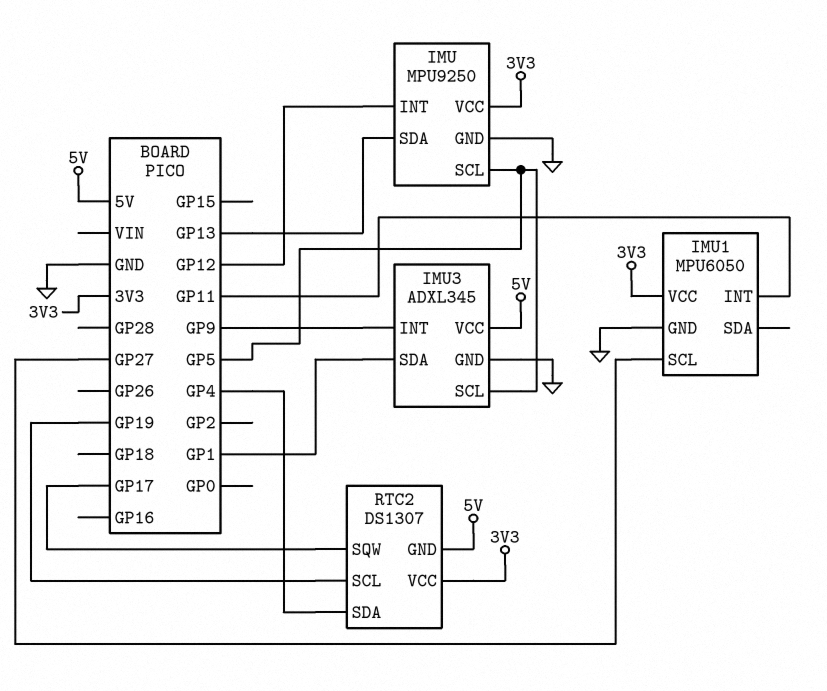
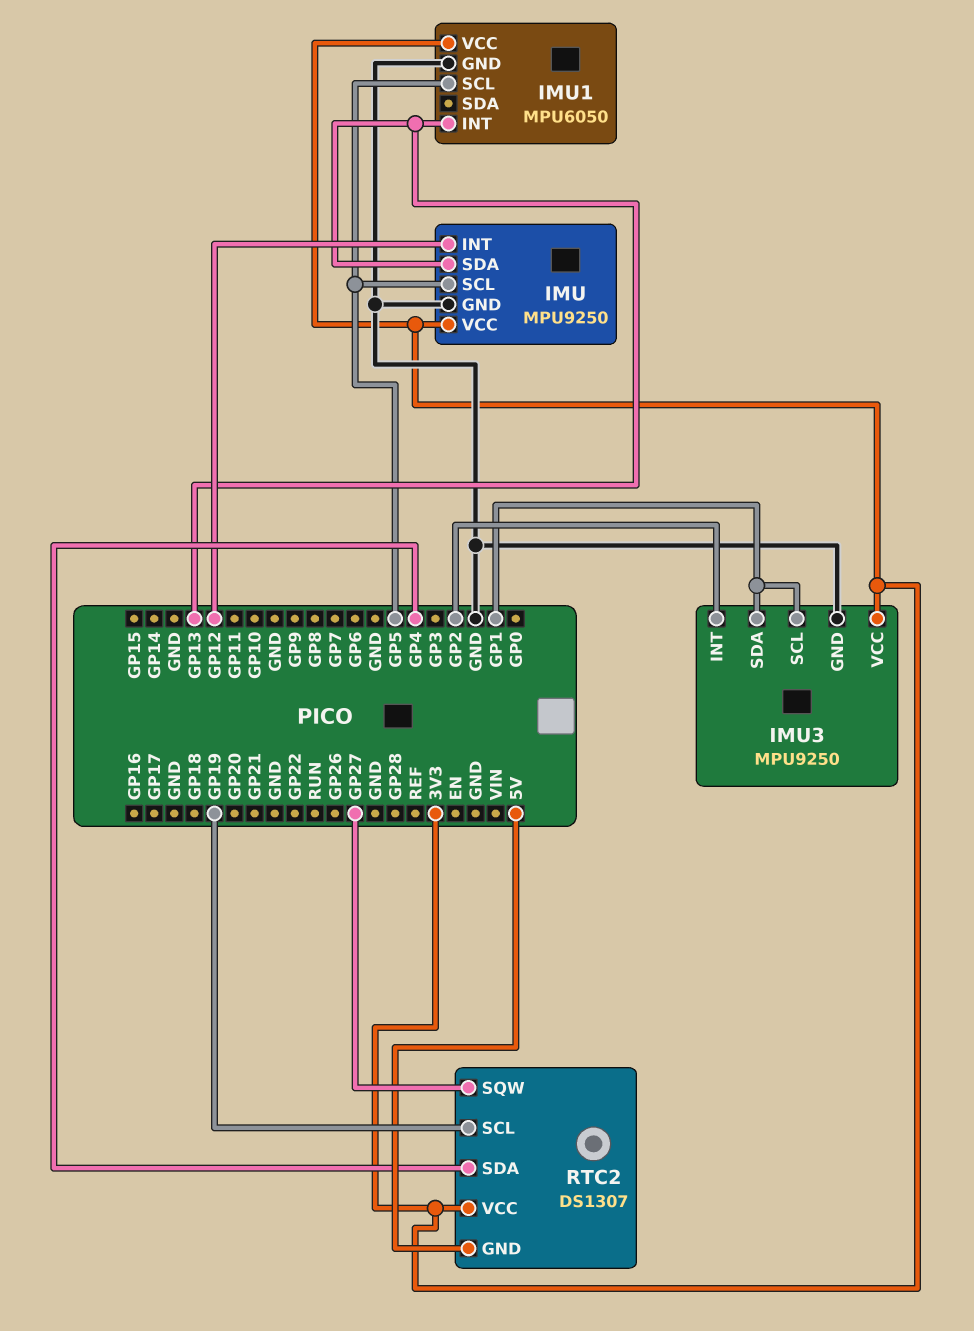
IMU1 pin INT: GP11 -> GP13
IMU1 pin SCL: GP27 -> GP5
IMU3: ADXL345 -> MPU9250
IMU3 pin INT: GP9 -> GP2
IMU3 pin SCL: GP5 -> GP1
IMU3 pin VCC: 5V -> 3V3
RTC2 pin SQW: GP17 -> GP27

